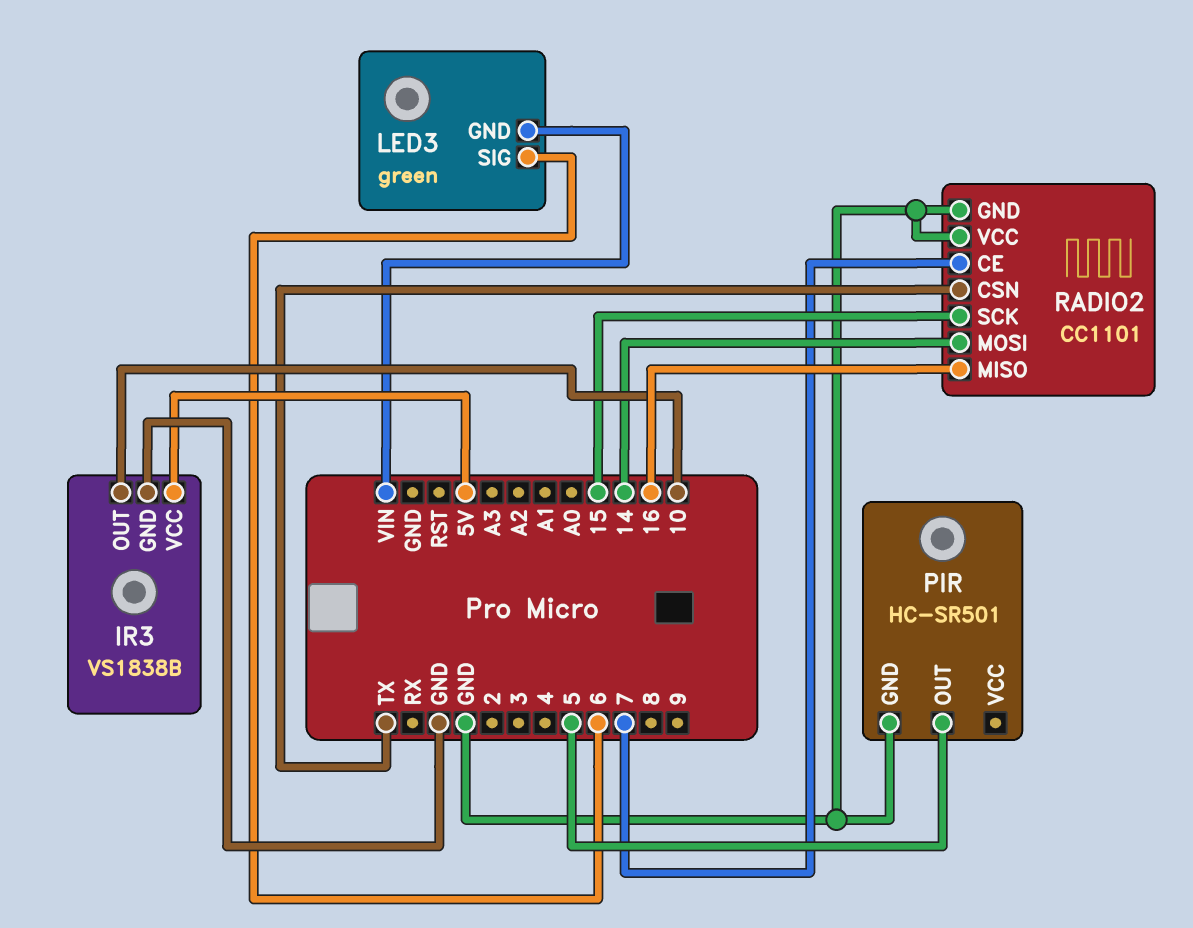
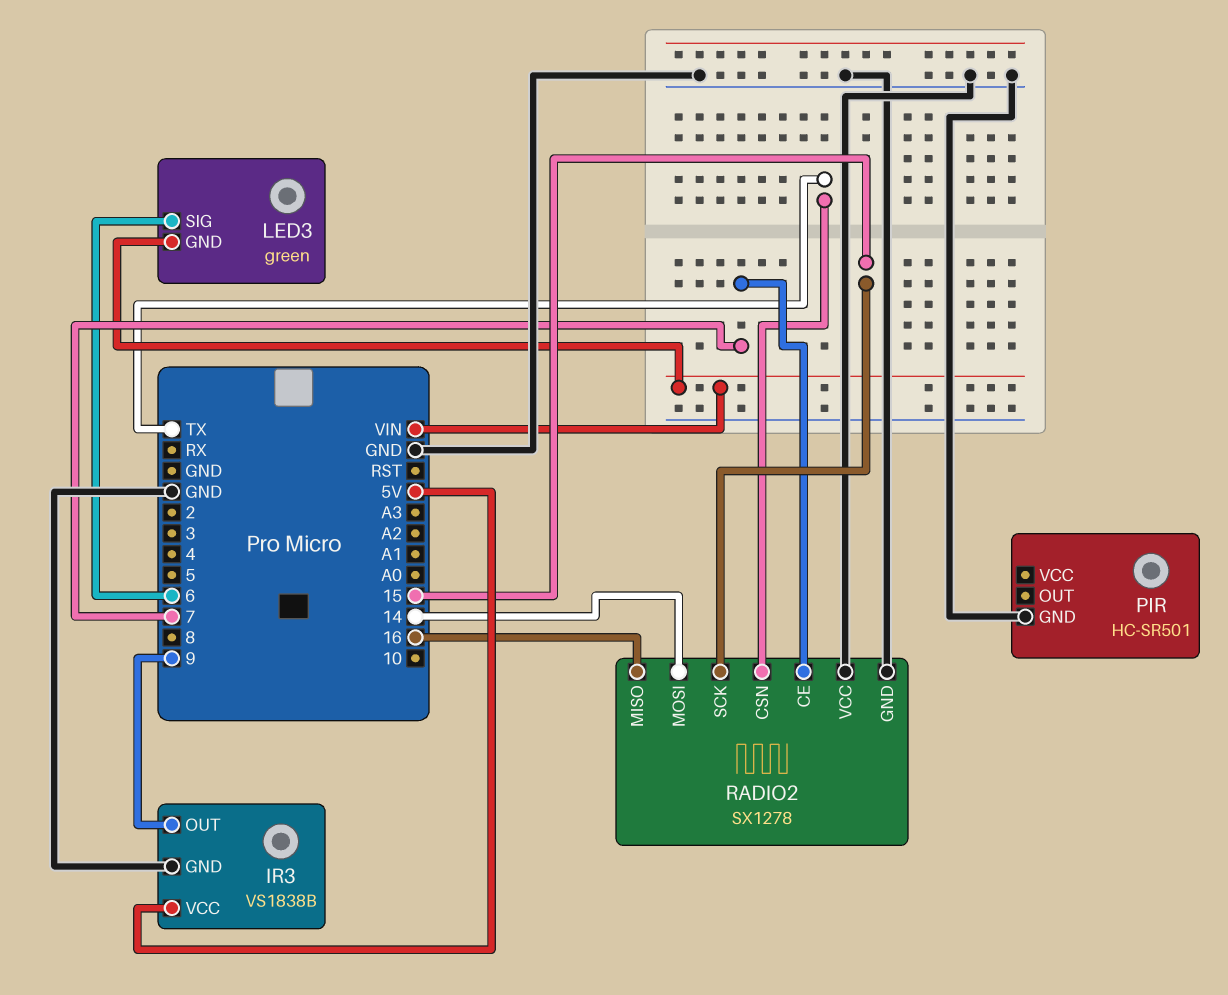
IR3 pin OUT: 10 -> 9
PIR pin OUT: 5 -> none
RADIO2: CC1101 -> SX1278

